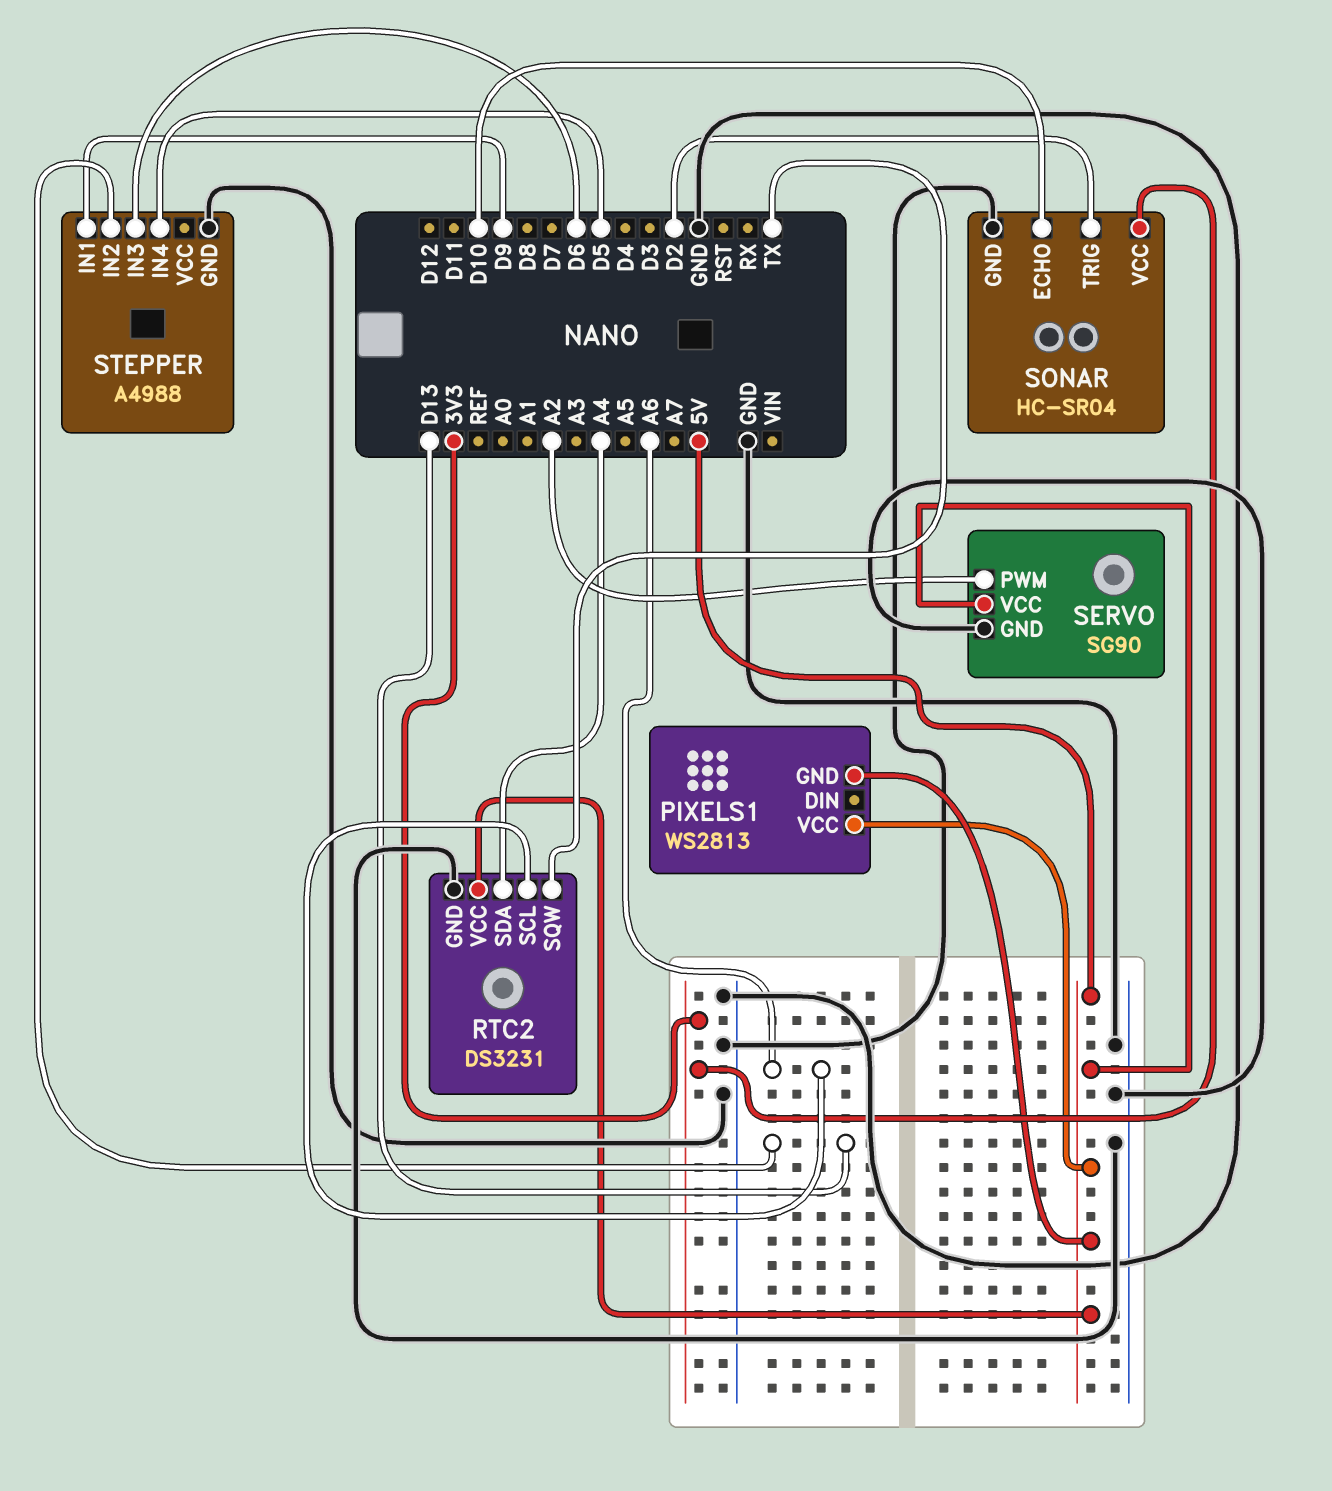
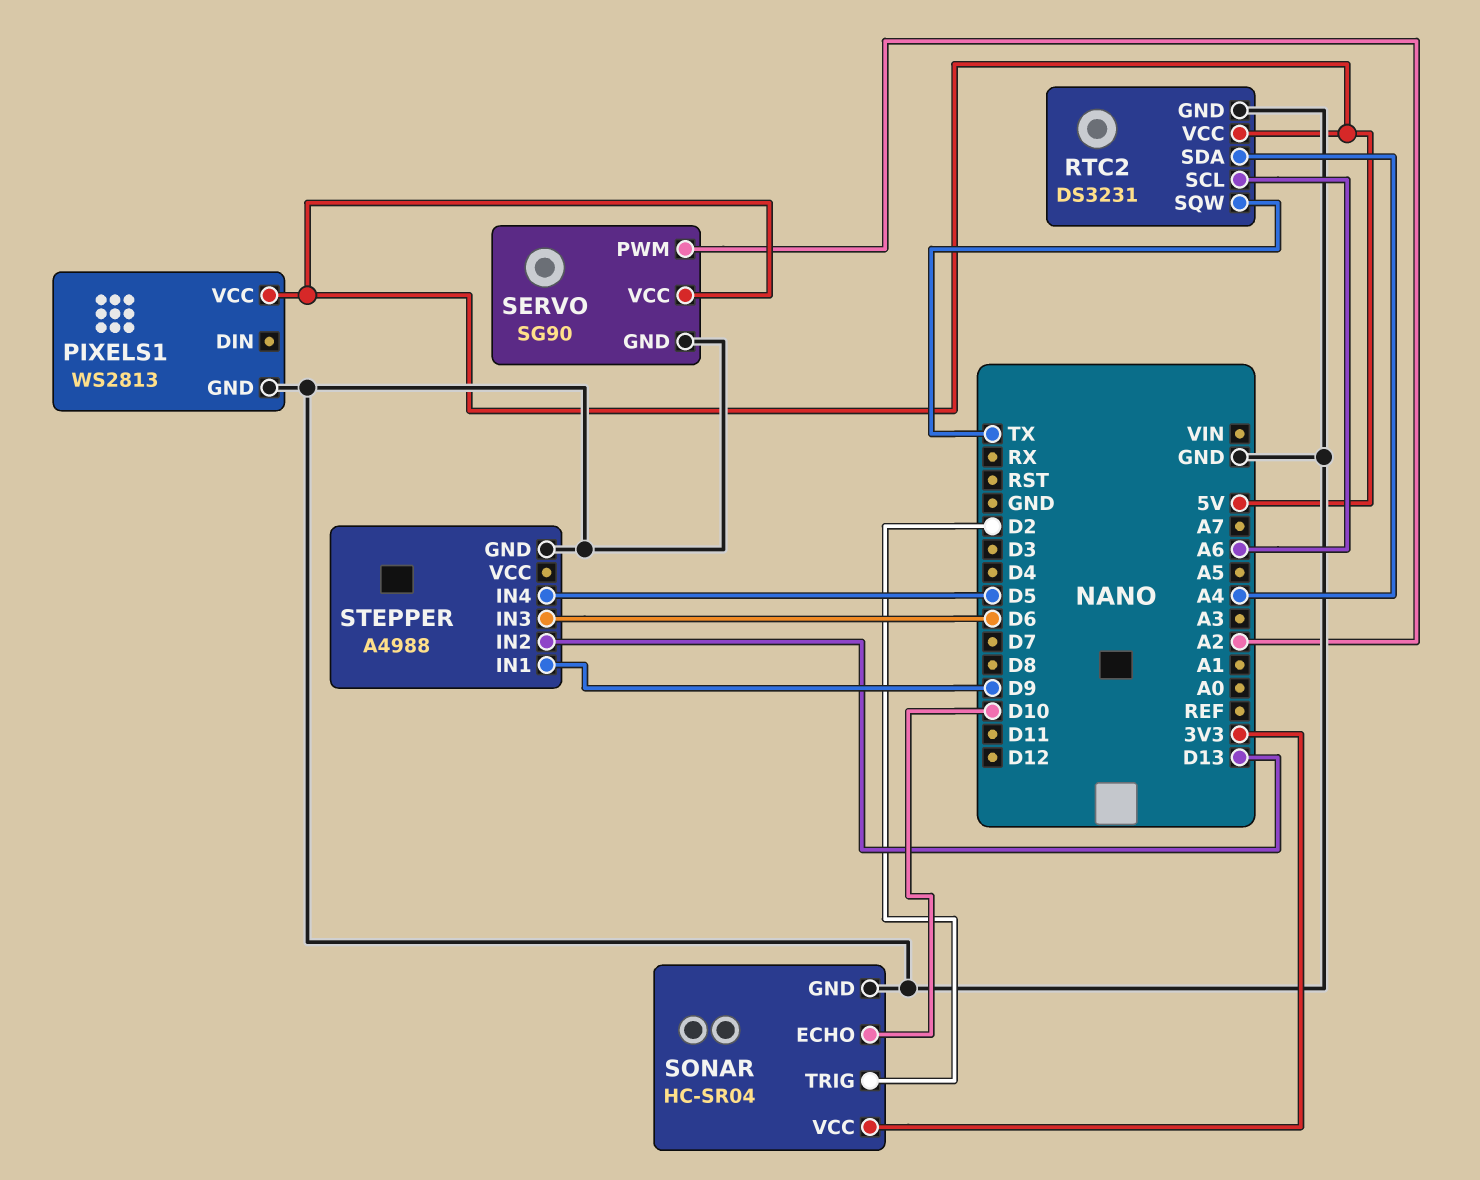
PIXELS1 pin GND: 5V -> GND

